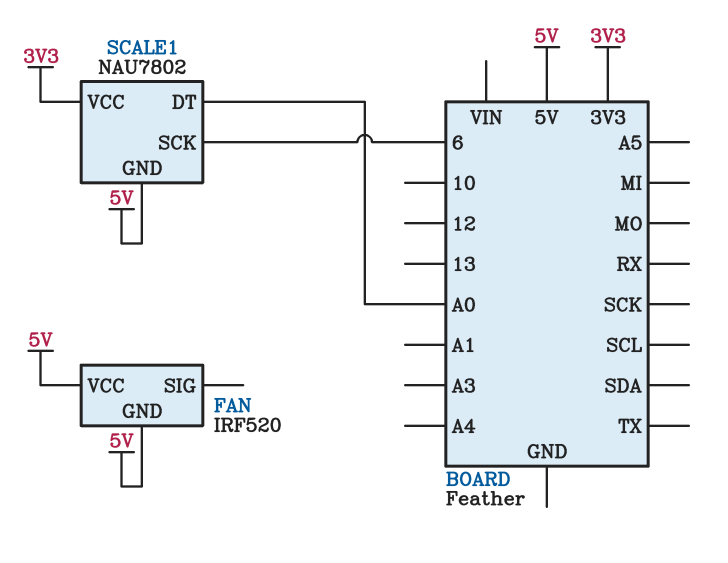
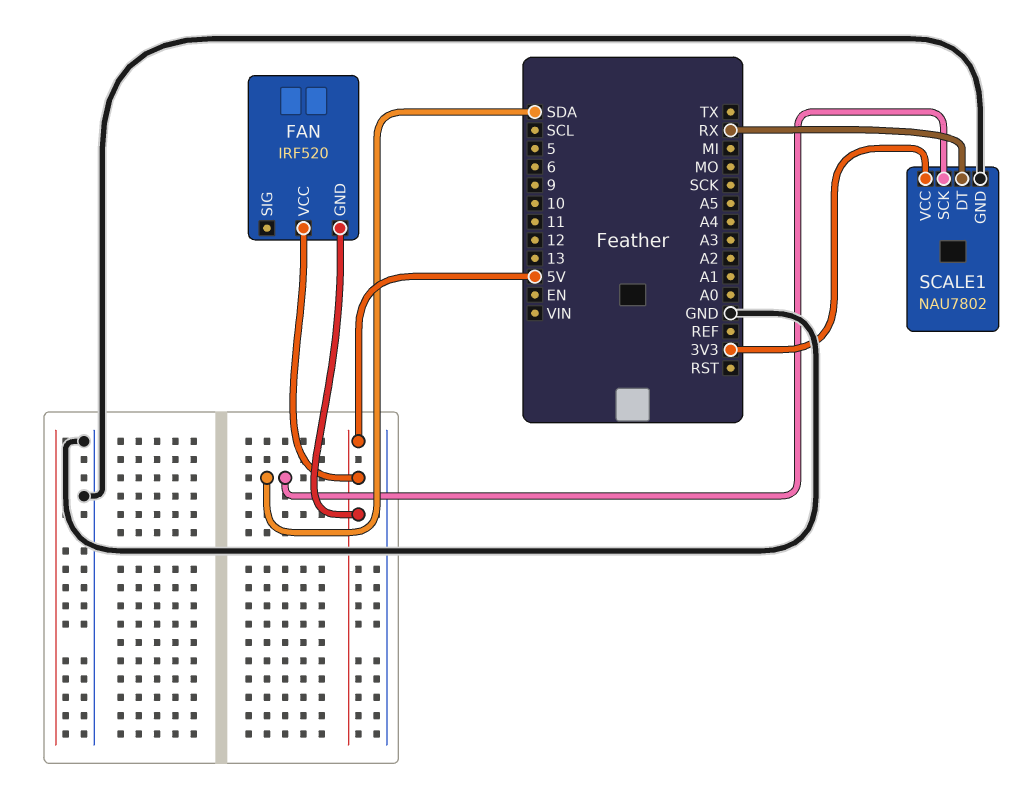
SCALE1 pin DT: A0 -> RX
SCALE1 pin GND: 5V -> GND
SCALE1 pin SCK: 6 -> SDA

